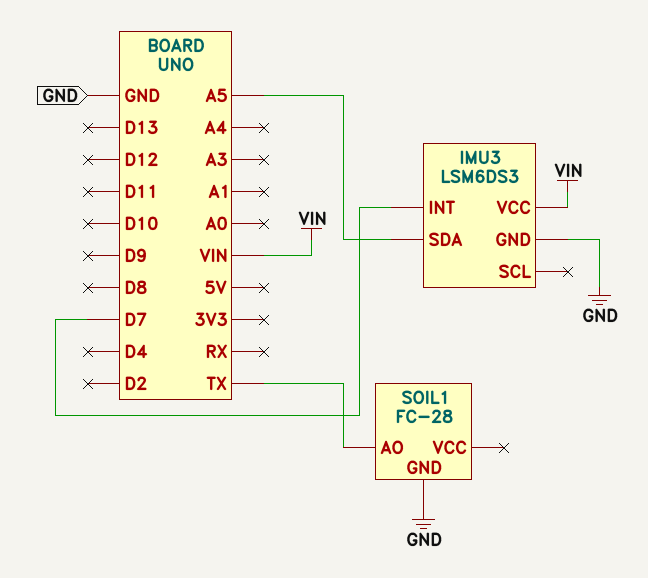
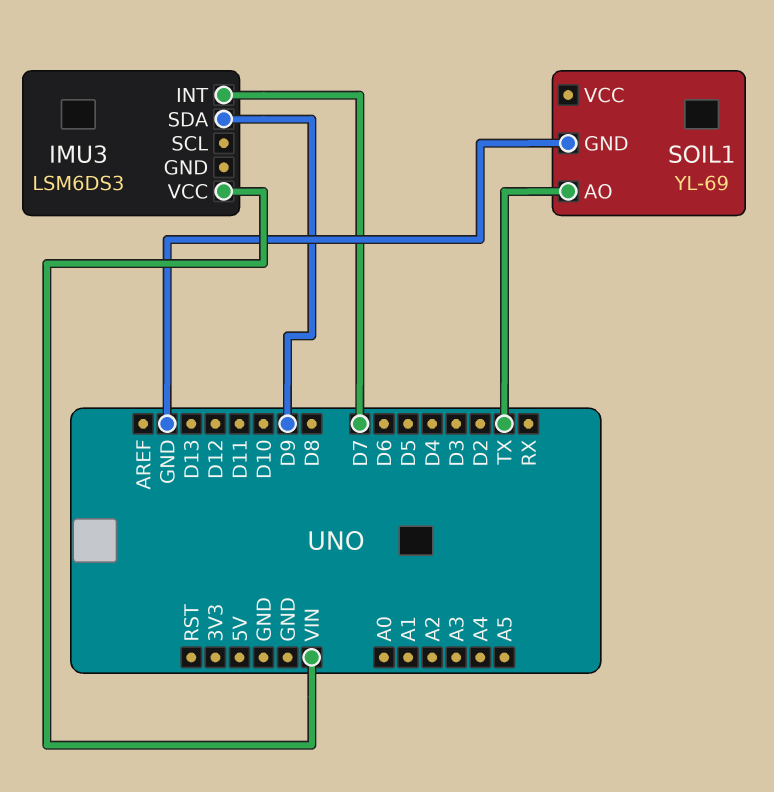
IMU3 pin GND: GND -> none
IMU3 pin SDA: A5 -> D9
SOIL1: FC-28 -> YL-69

